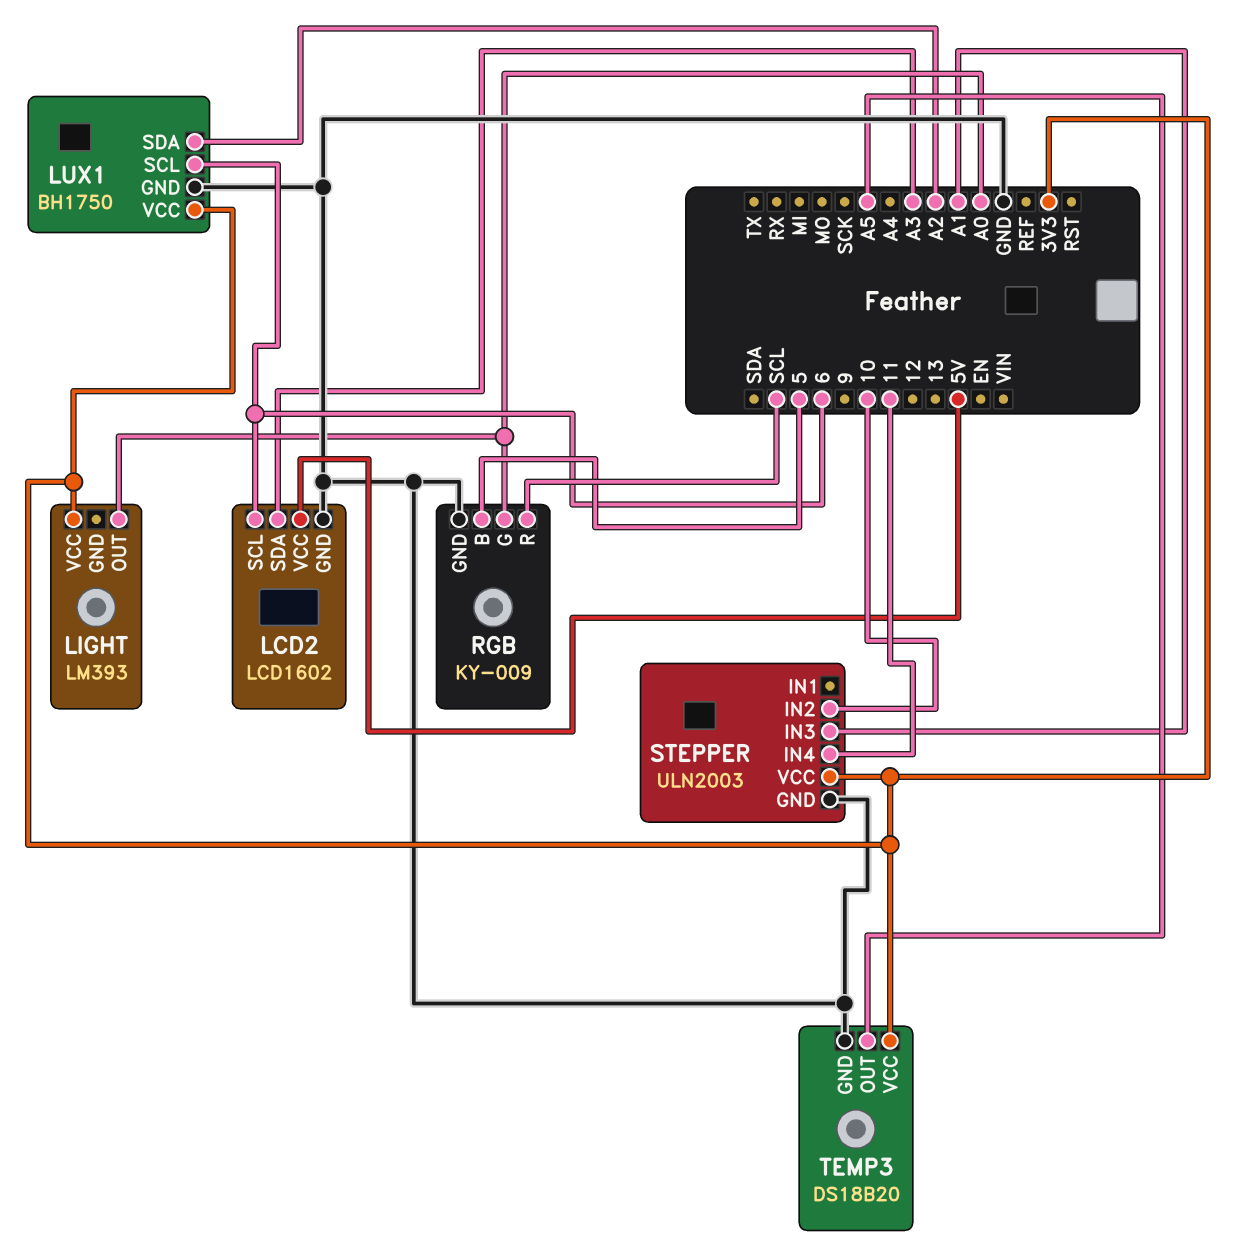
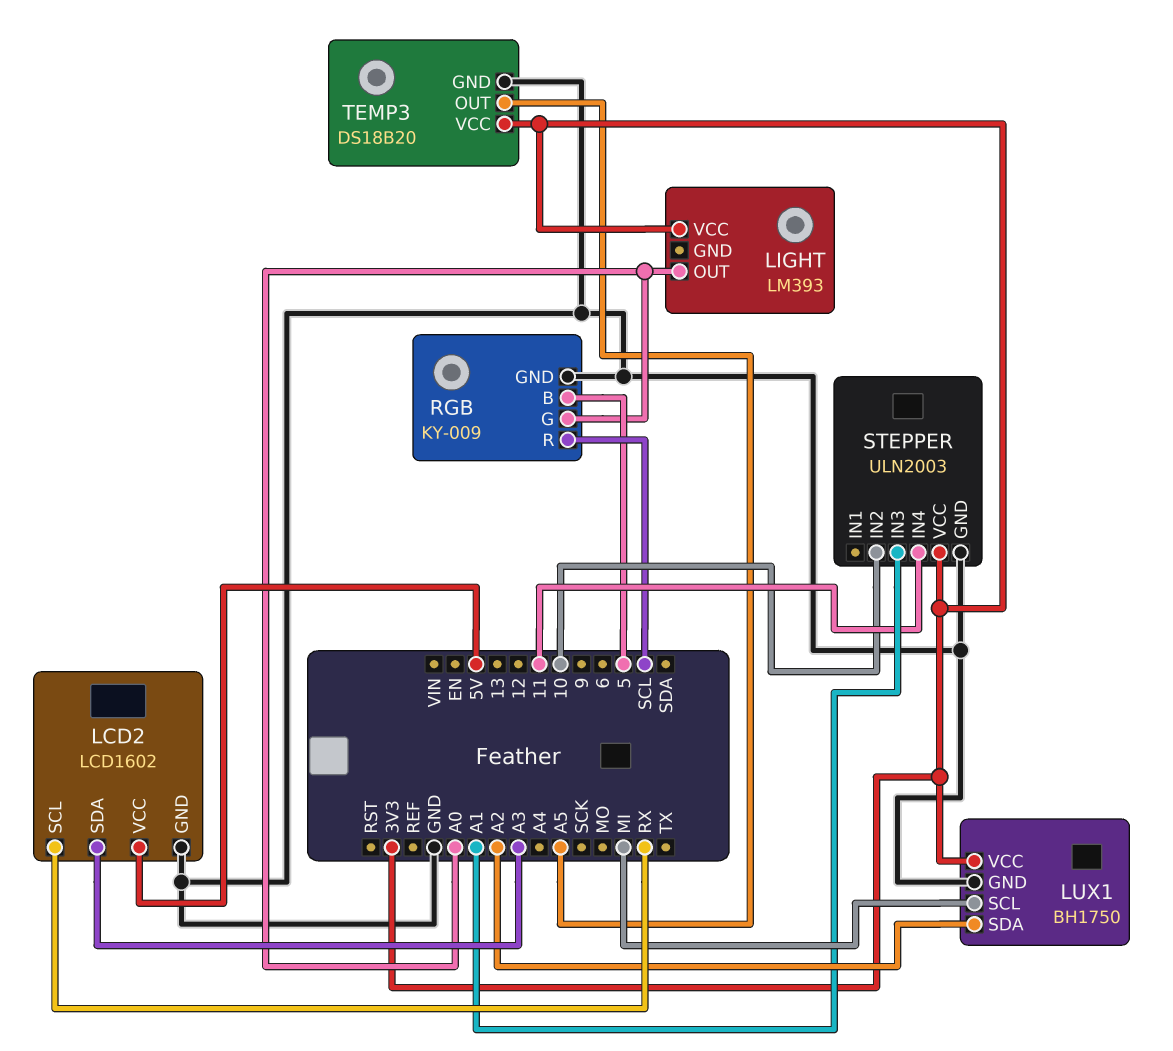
LCD2 pin SCL: 6 -> RX
LUX1 pin SCL: 6 -> MI

